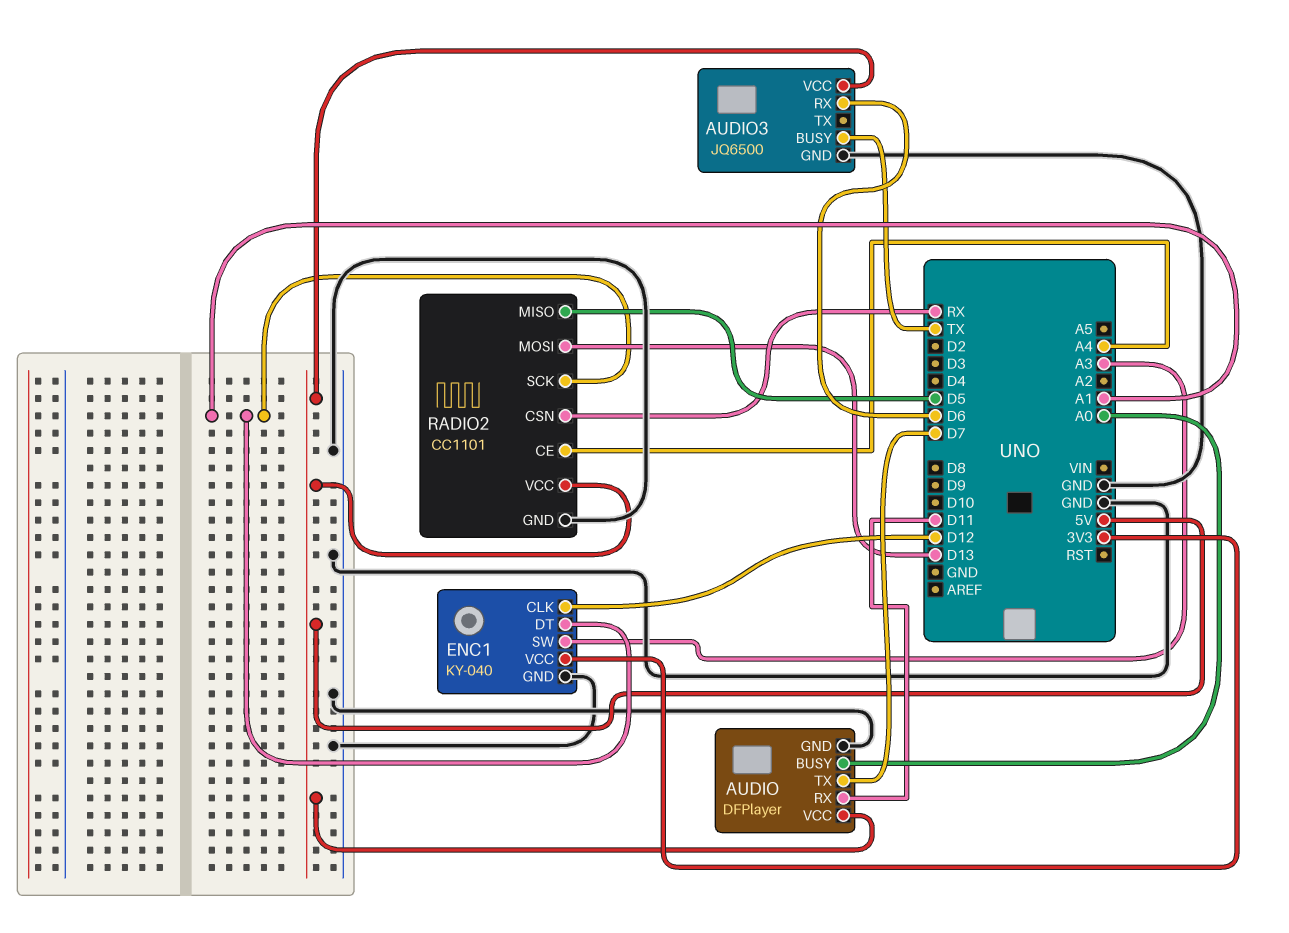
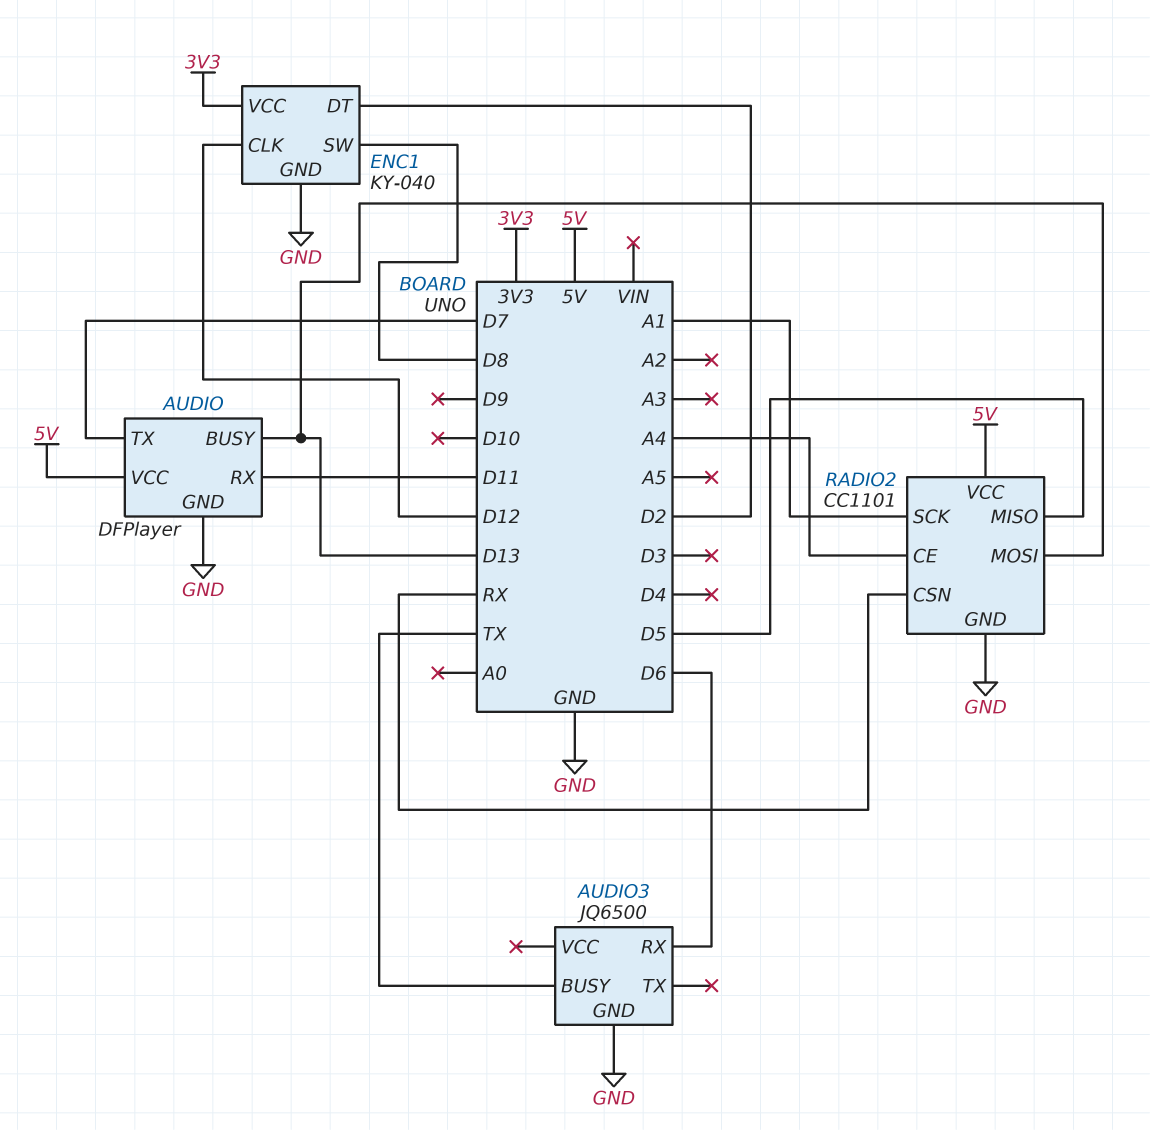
AUDIO pin BUSY: A0 -> D13
AUDIO3 pin VCC: 5V -> none
ENC1 pin DT: A1 -> D2
ENC1 pin SW: A3 -> D8

